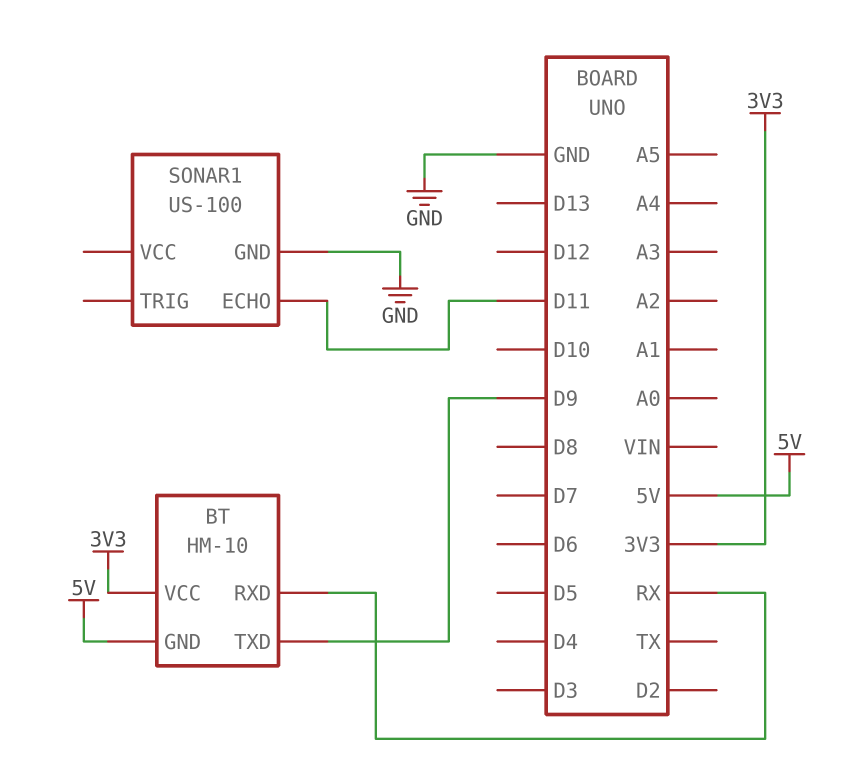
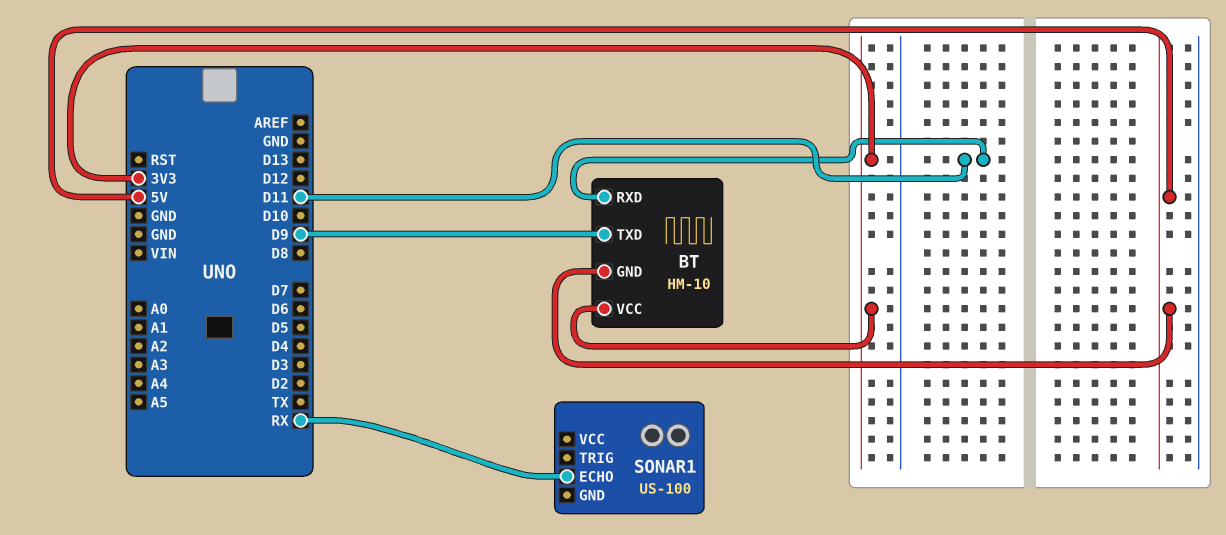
BT pin RXD: RX -> D11
SONAR1 pin ECHO: D11 -> RX
SONAR1 pin GND: GND -> none

